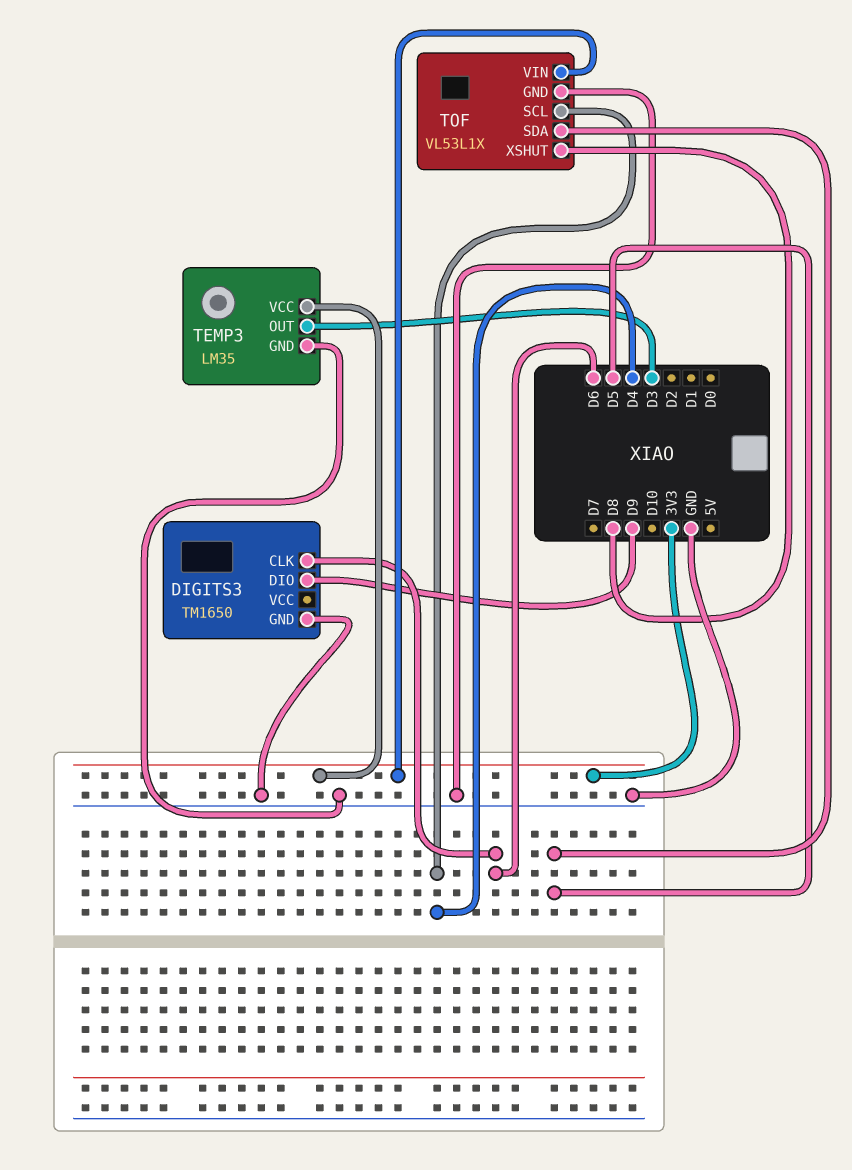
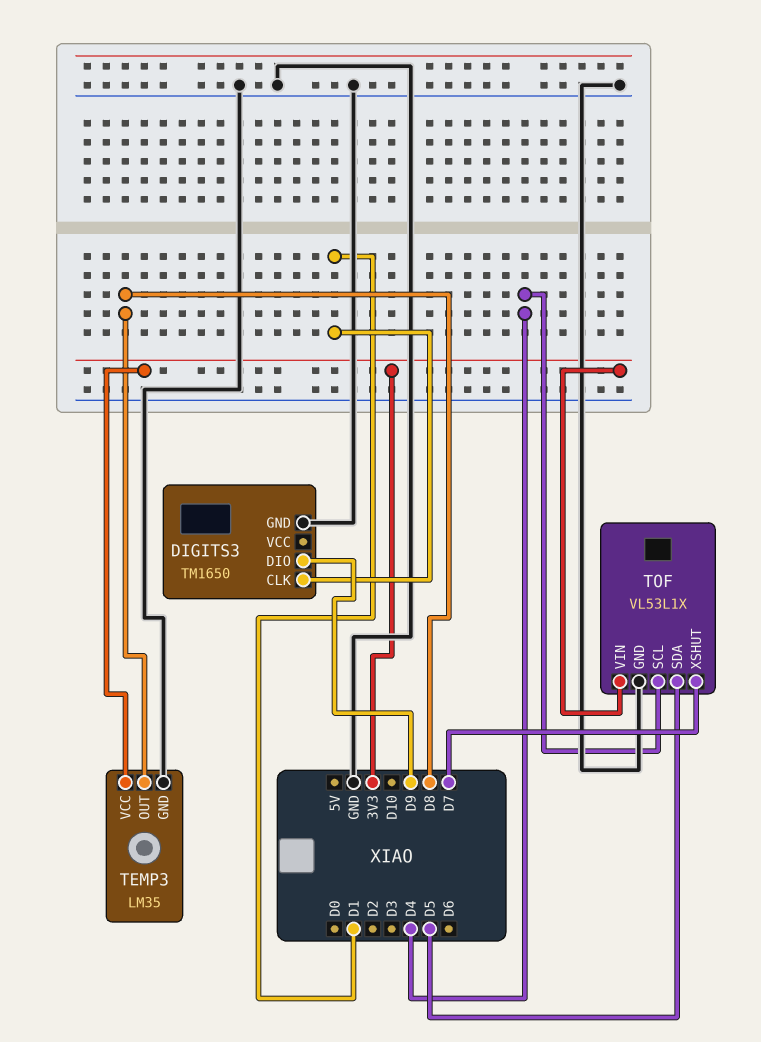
DIGITS3 pin CLK: D6 -> D1
TEMP3 pin OUT: D3 -> D8
TOF pin XSHUT: D8 -> D7

